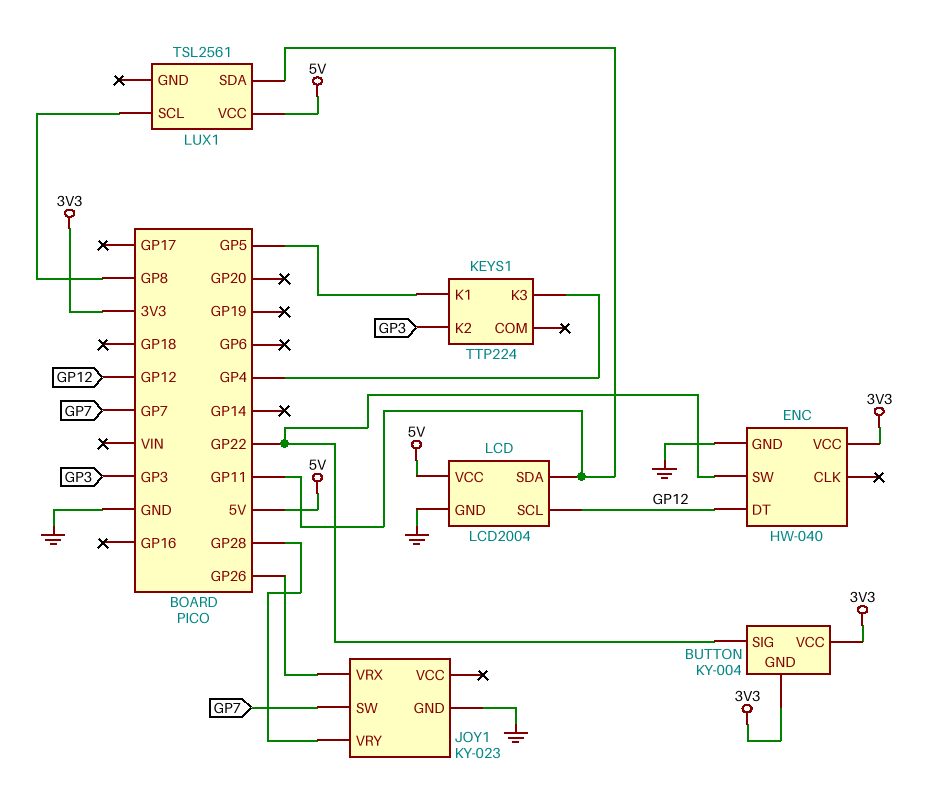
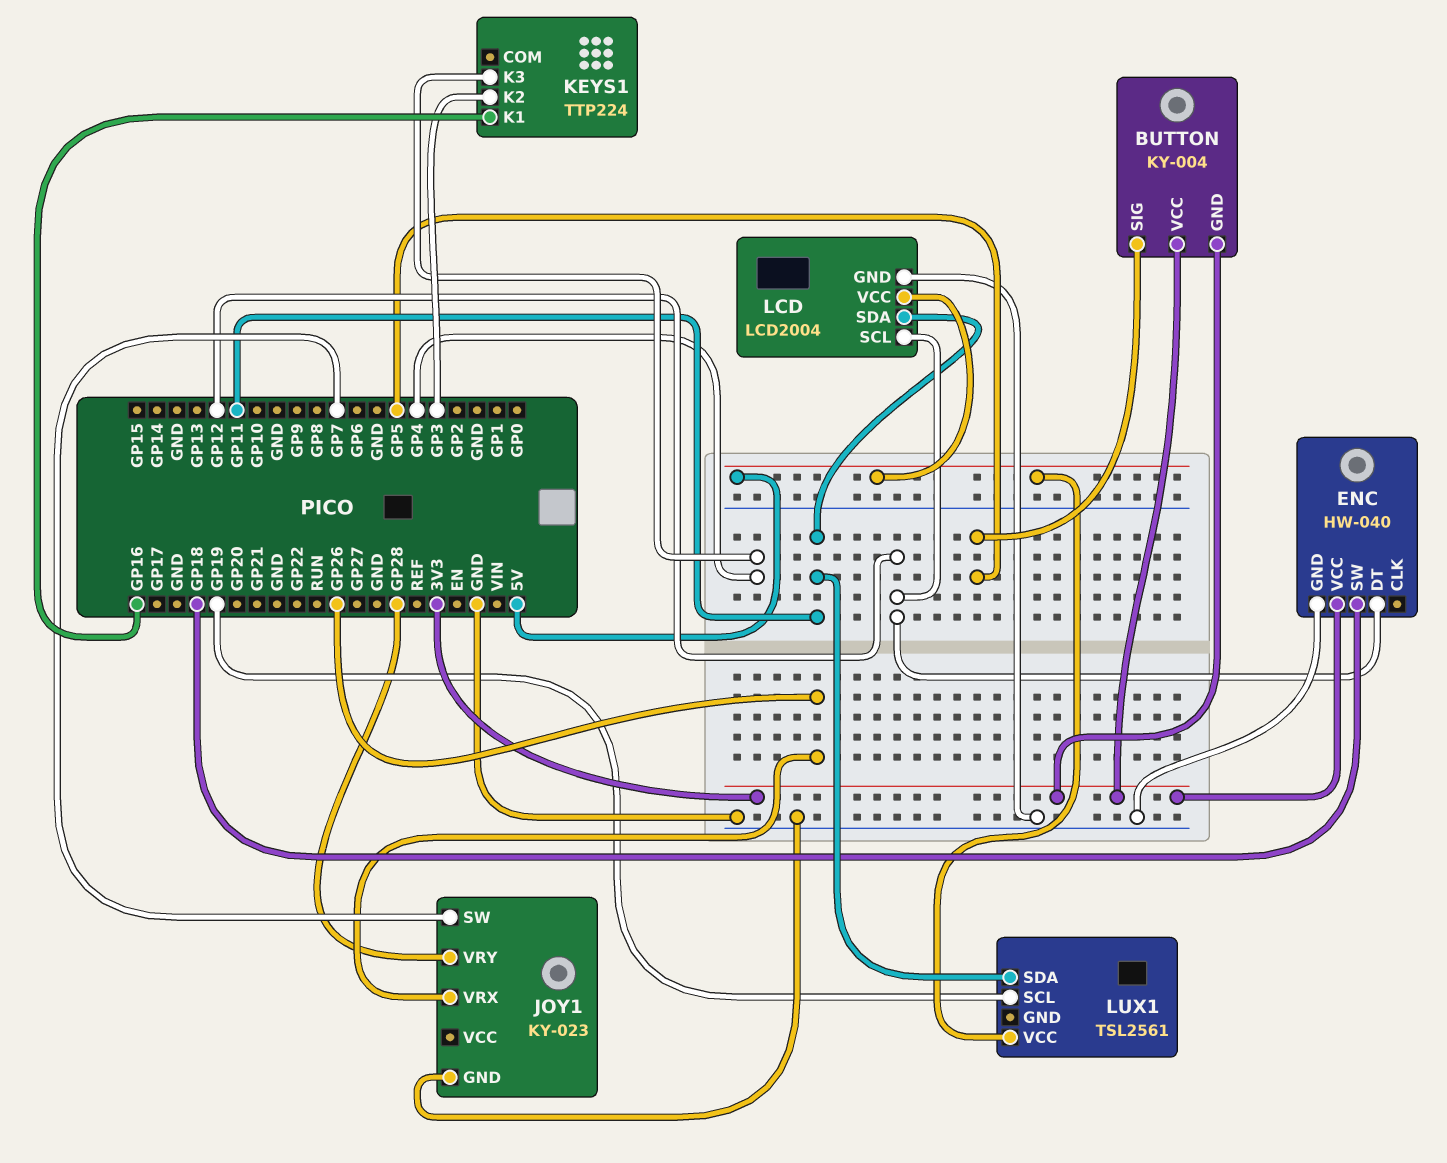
BUTTON pin SIG: GP22 -> GP5
ENC pin SW: GP22 -> GP18
KEYS1 pin K1: GP5 -> GP16
LUX1 pin SCL: GP8 -> GP19

